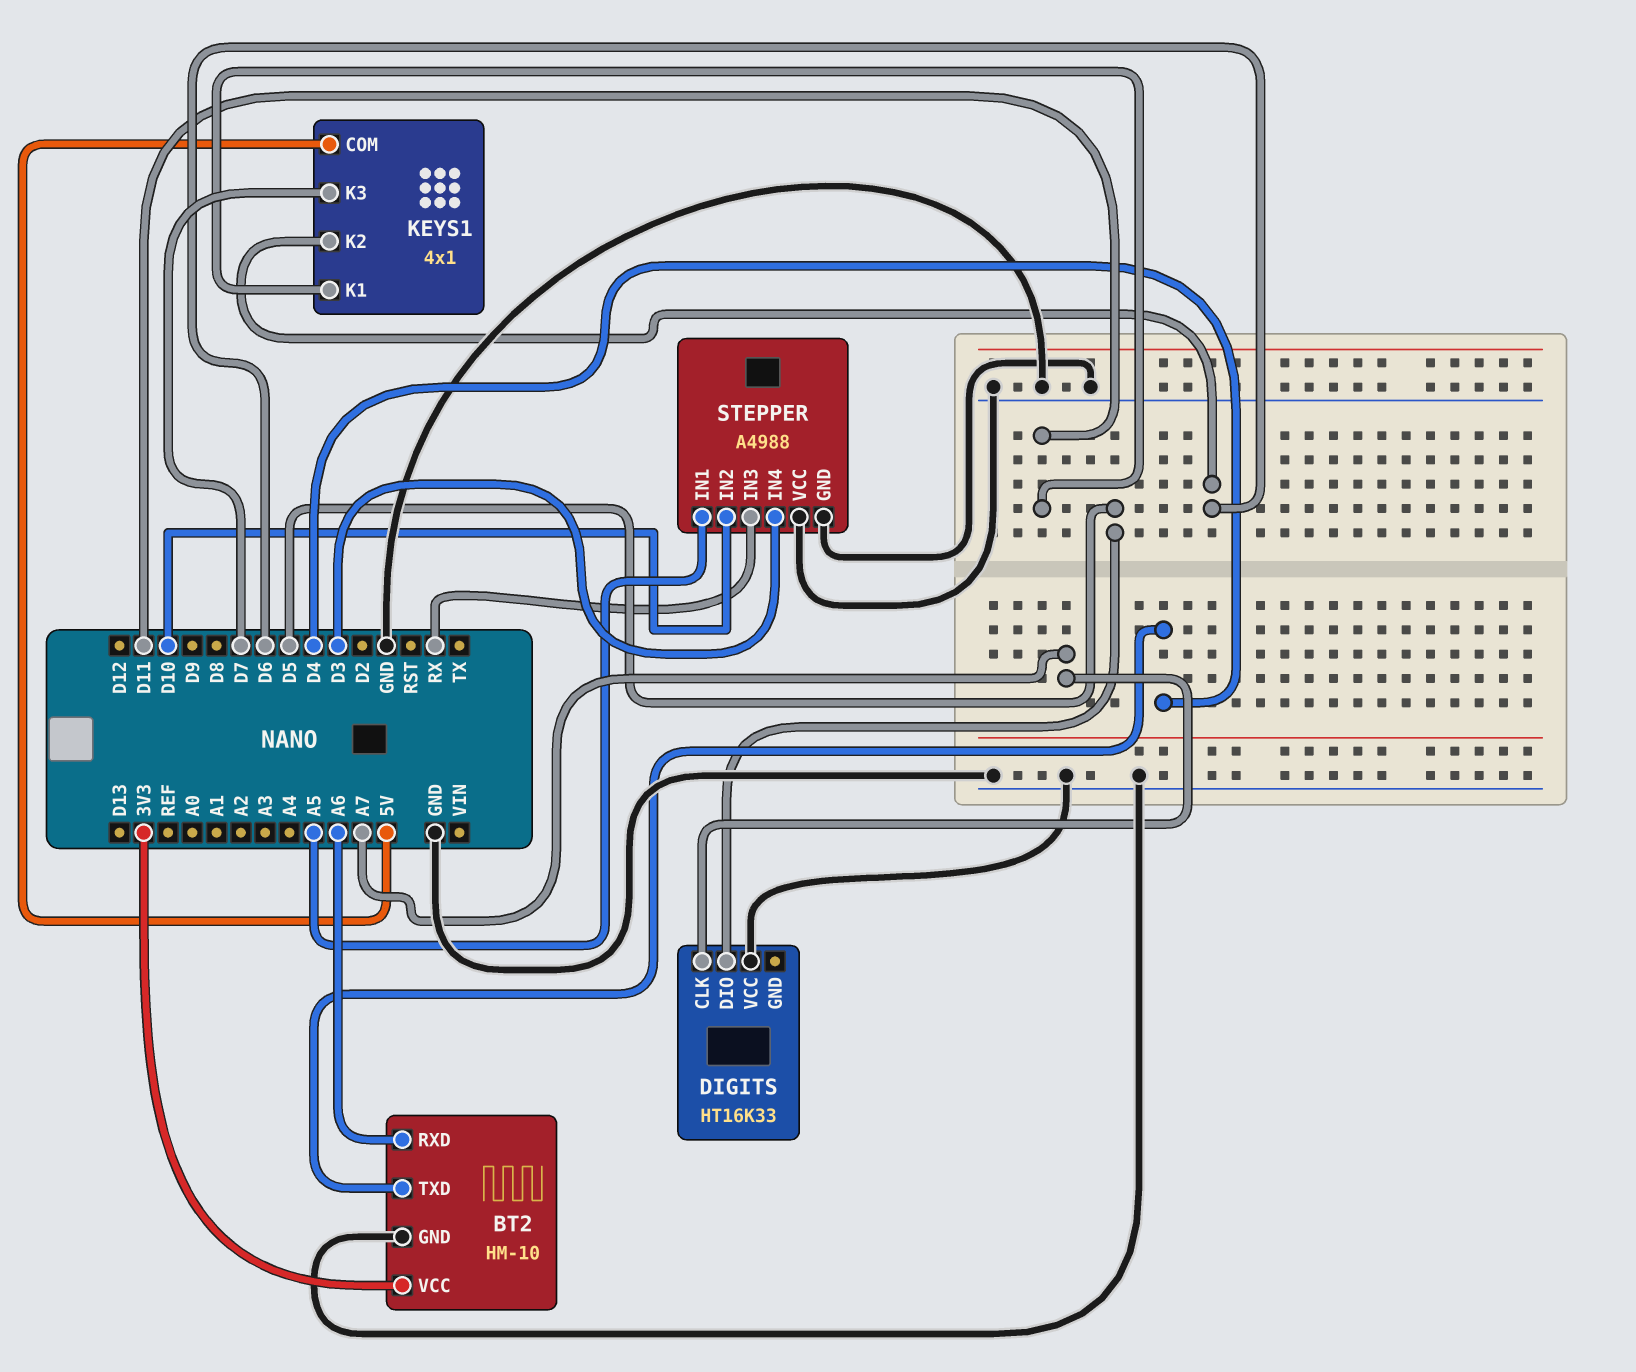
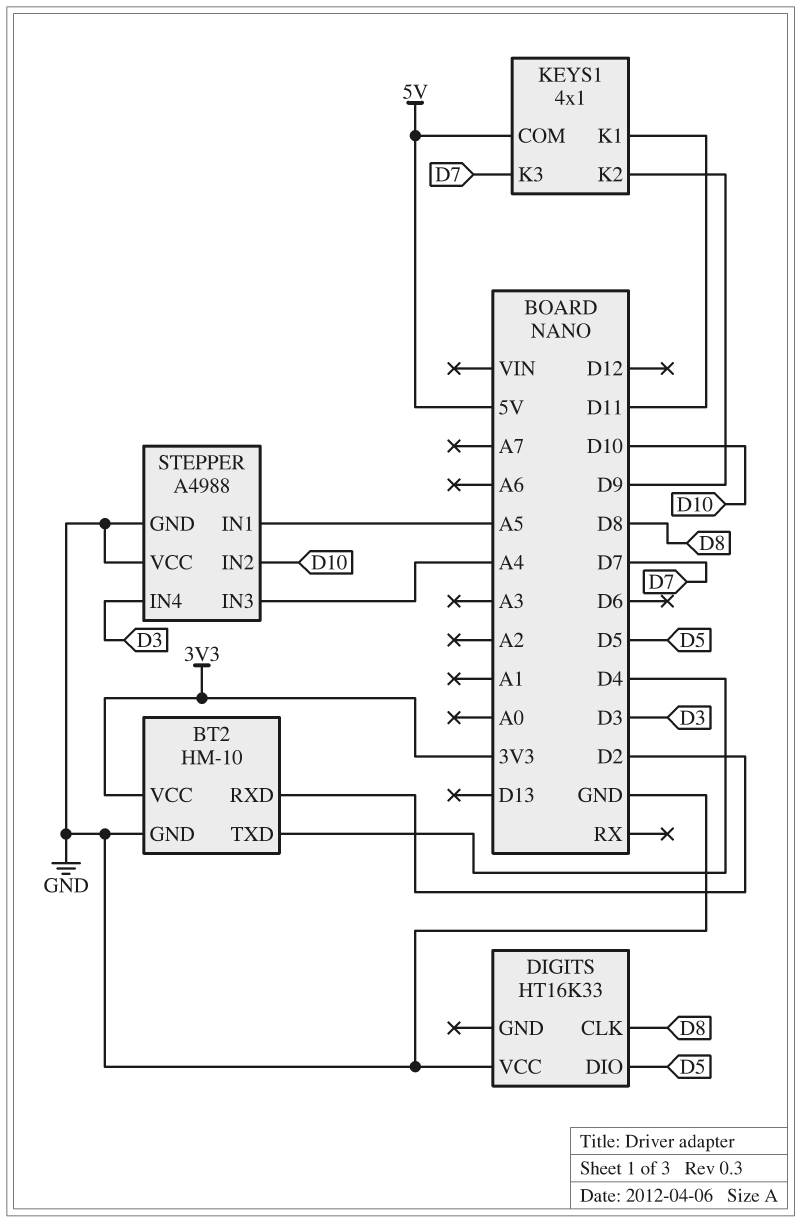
BT2 pin RXD: A6 -> D2
DIGITS pin CLK: A7 -> D8
KEYS1 pin K2: D6 -> D9
STEPPER pin IN3: RX -> A4

